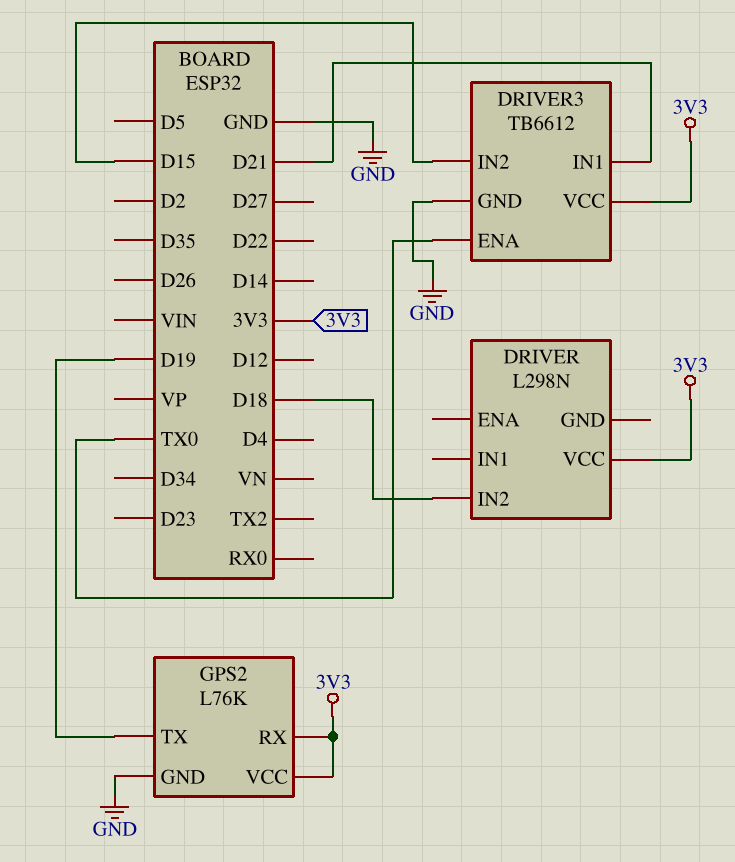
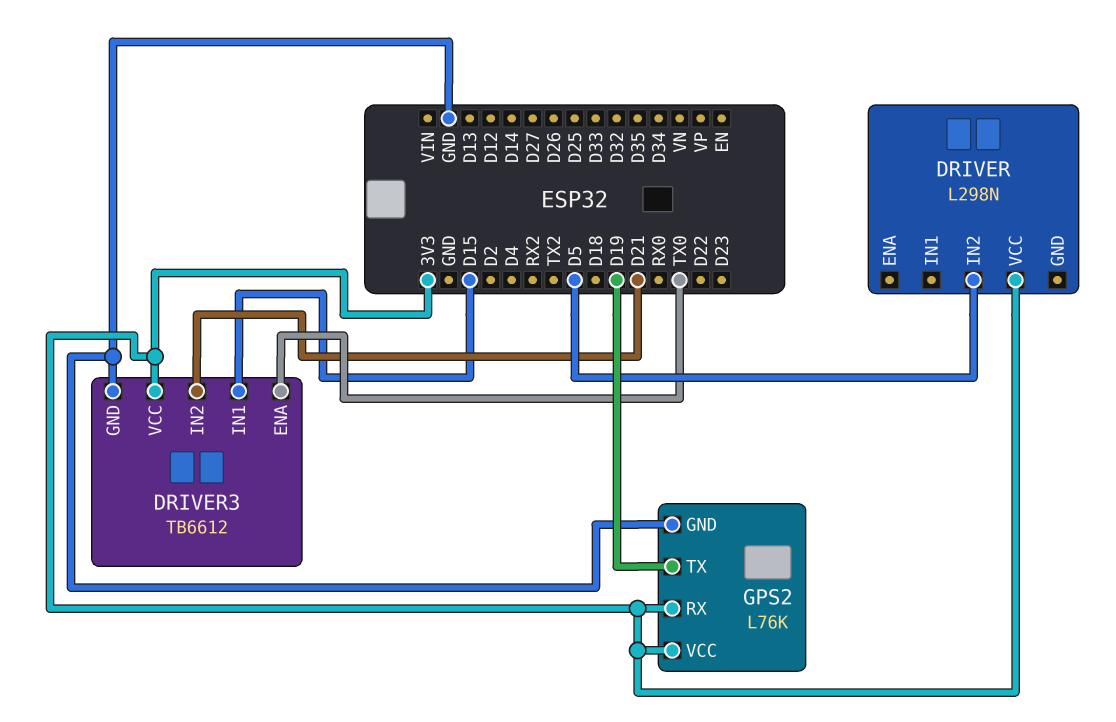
DRIVER pin IN2: D18 -> D5
DRIVER3 pin IN1: D21 -> D15
DRIVER3 pin IN2: D15 -> D21

